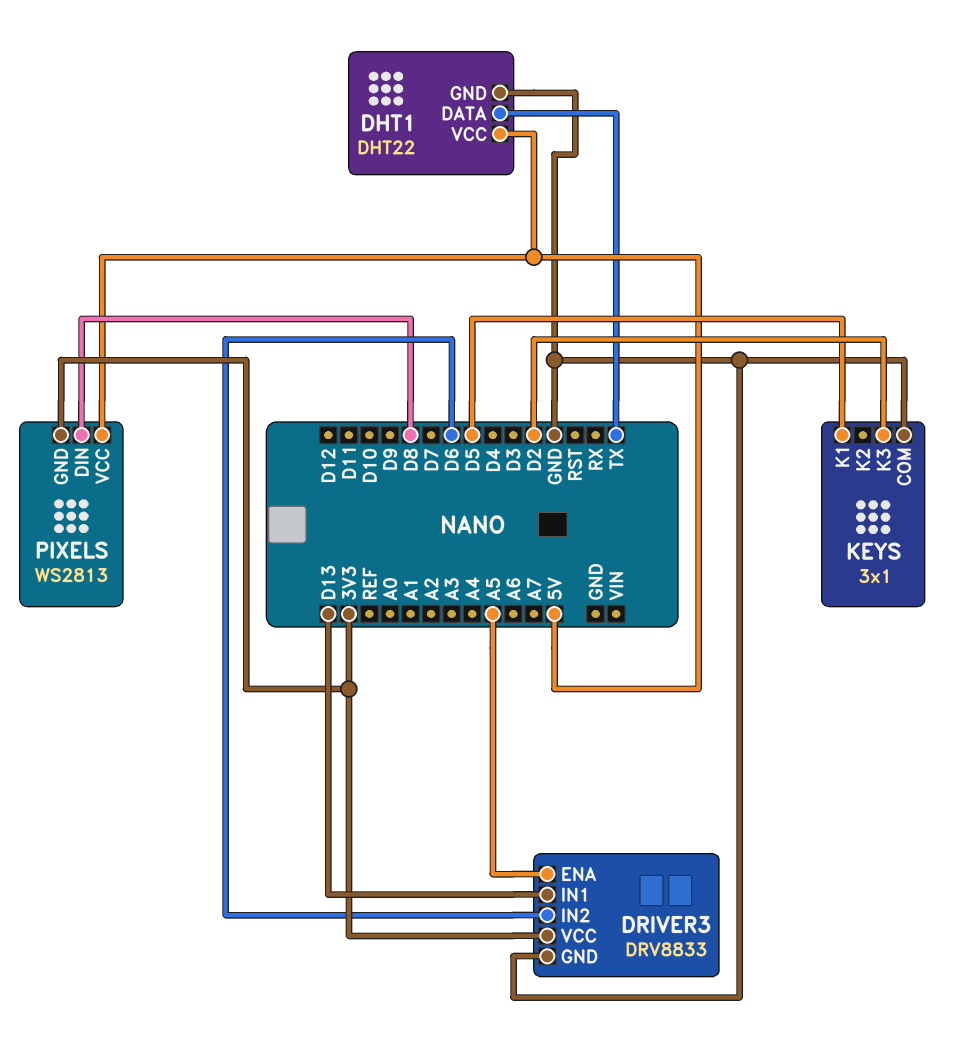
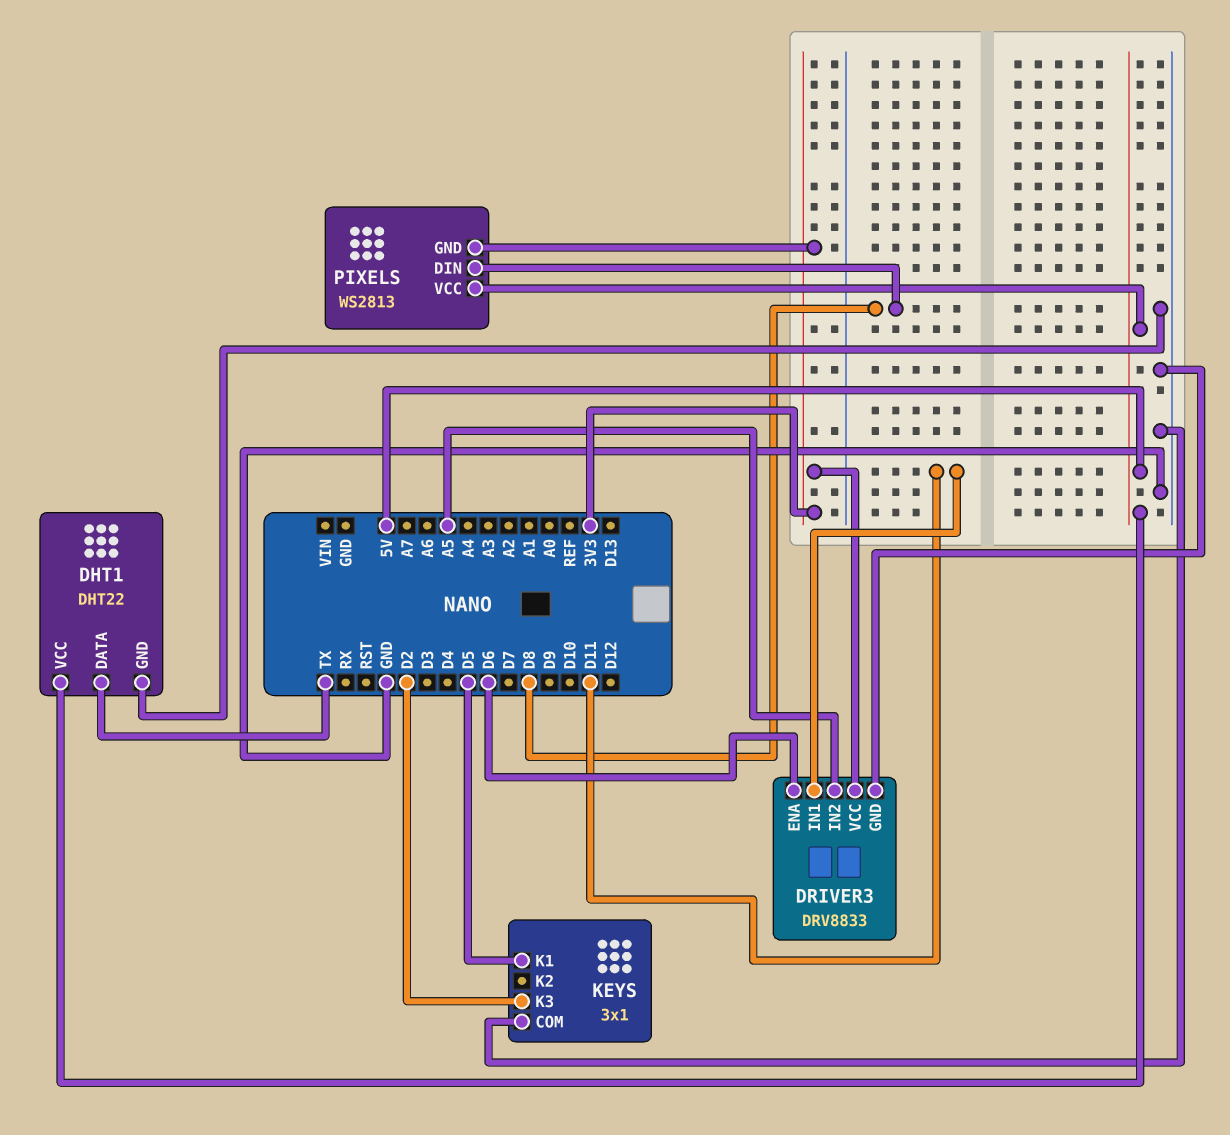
DRIVER3 pin ENA: A5 -> D6
DRIVER3 pin IN1: D13 -> D11
DRIVER3 pin IN2: D6 -> A5

